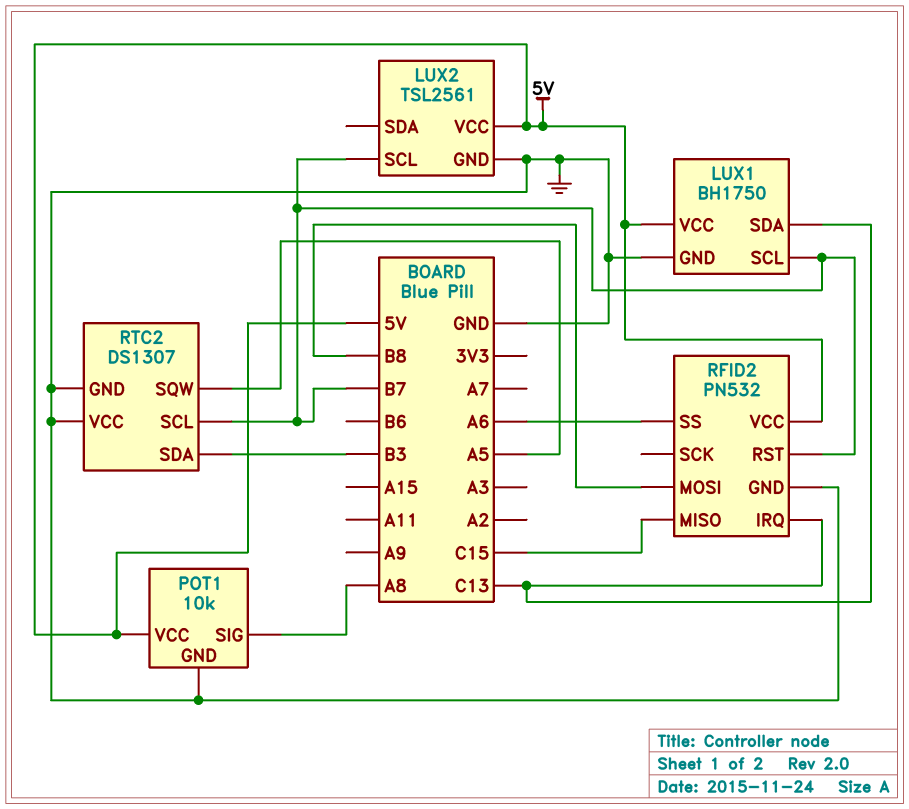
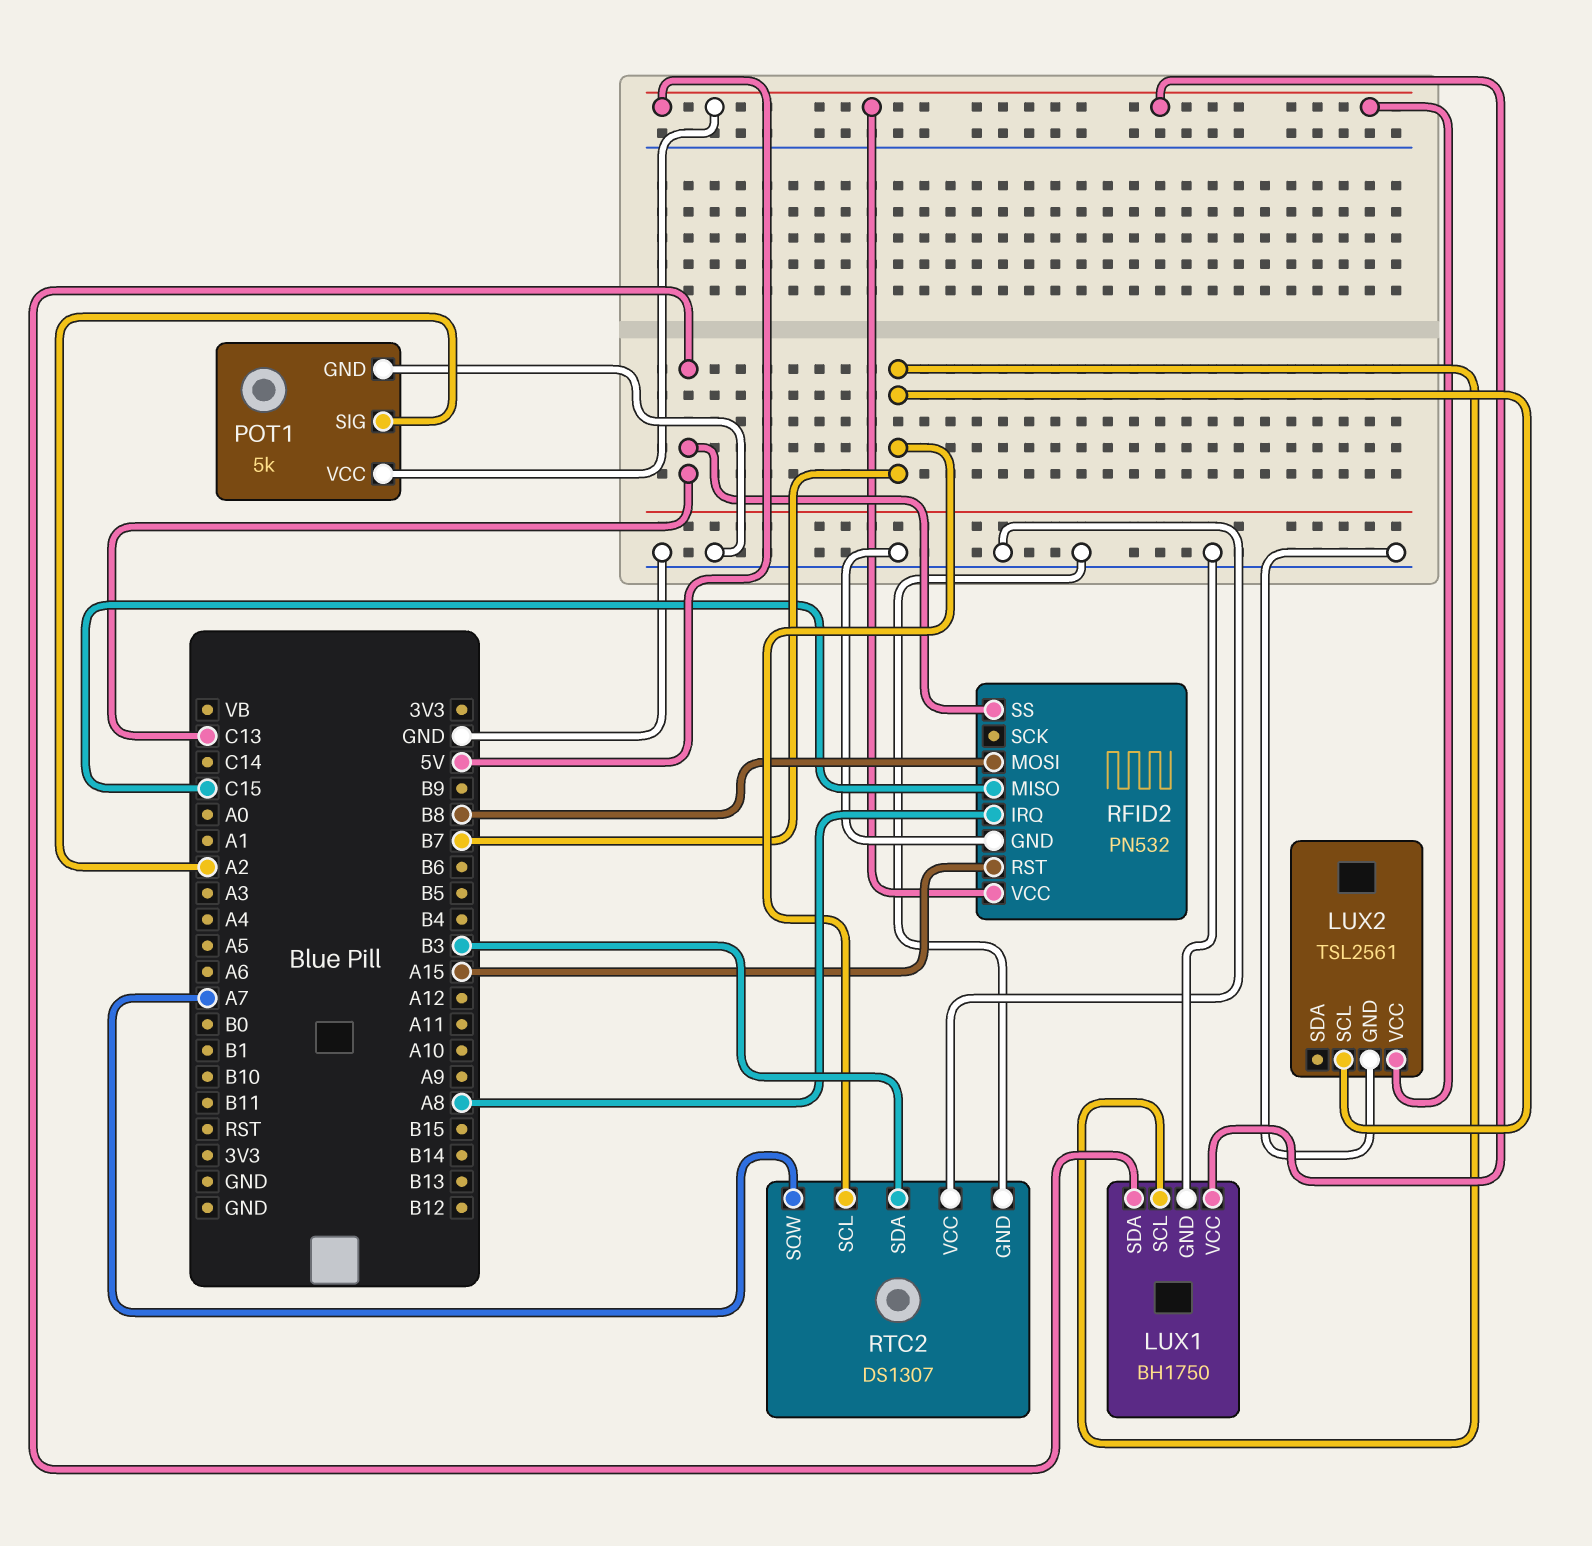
POT1: 10k -> 5k
POT1 pin SIG: A8 -> A2
RFID2 pin IRQ: C13 -> A8
RFID2 pin RST: B7 -> A15
RFID2 pin SS: A6 -> C13
RTC2 pin SQW: A5 -> A7

